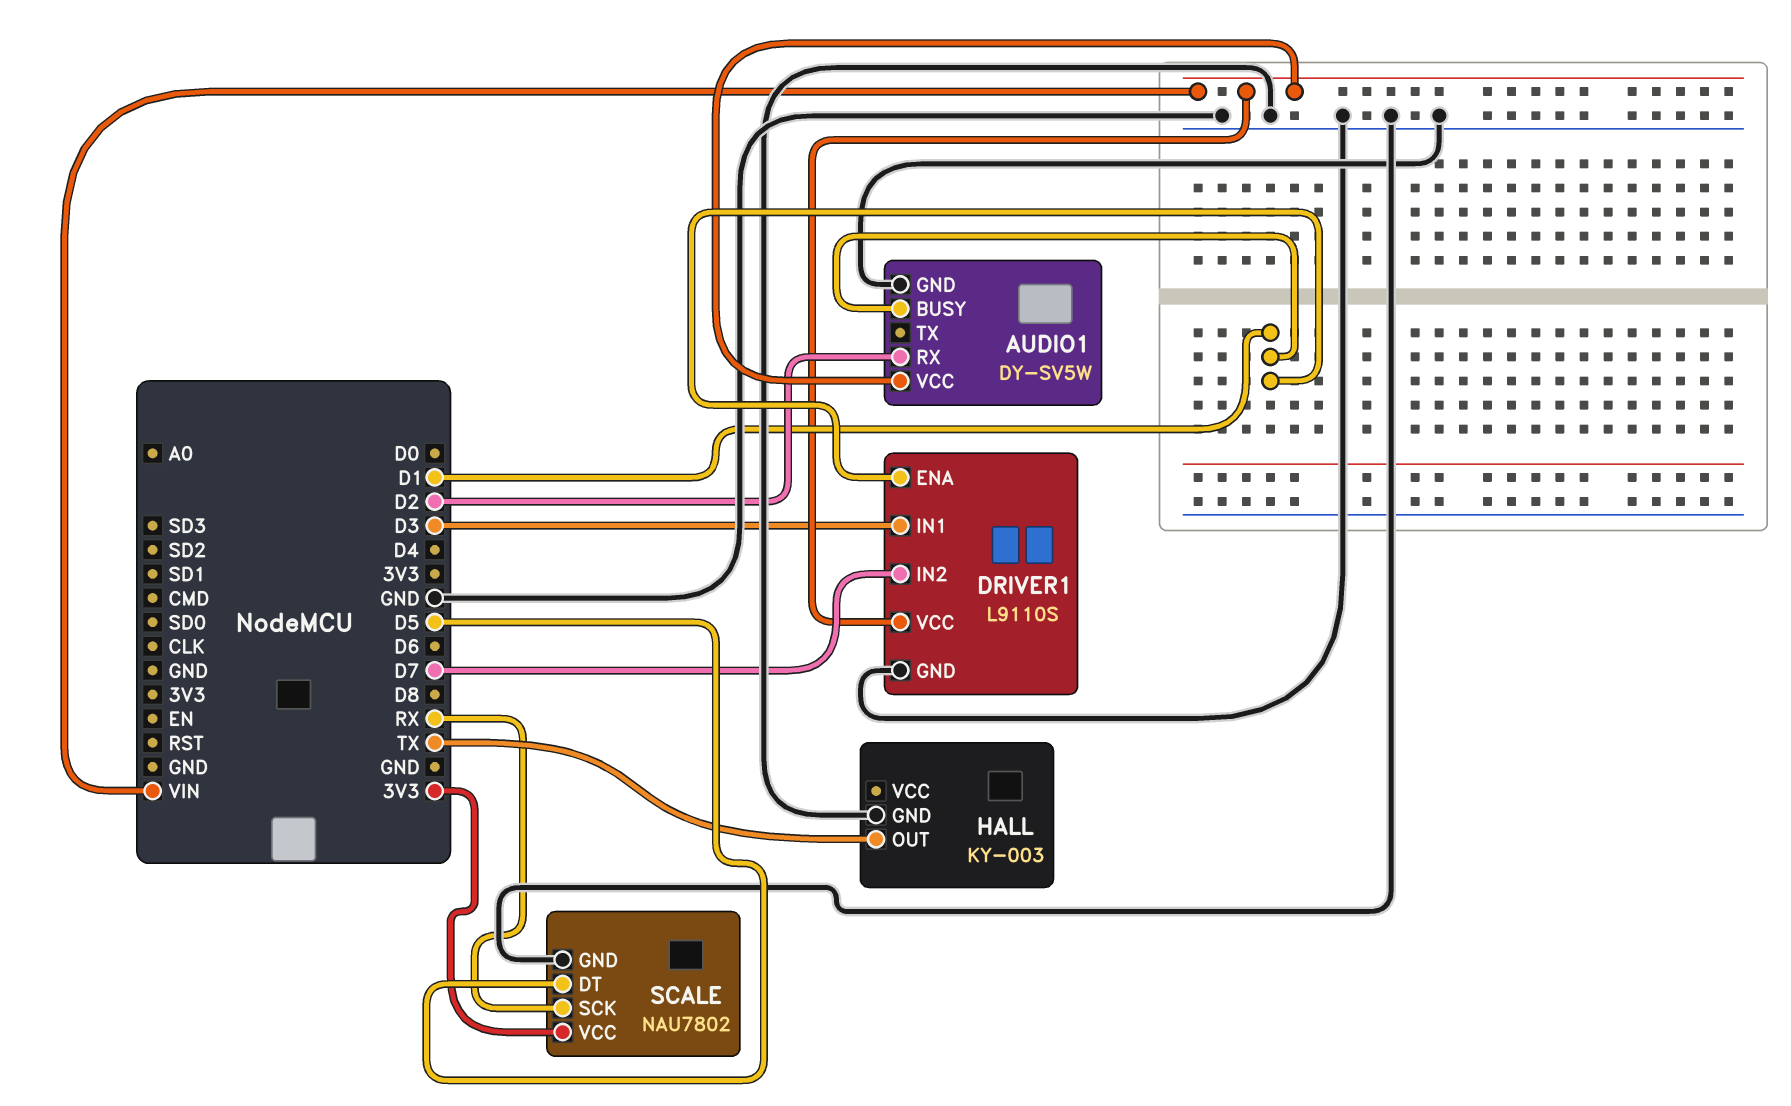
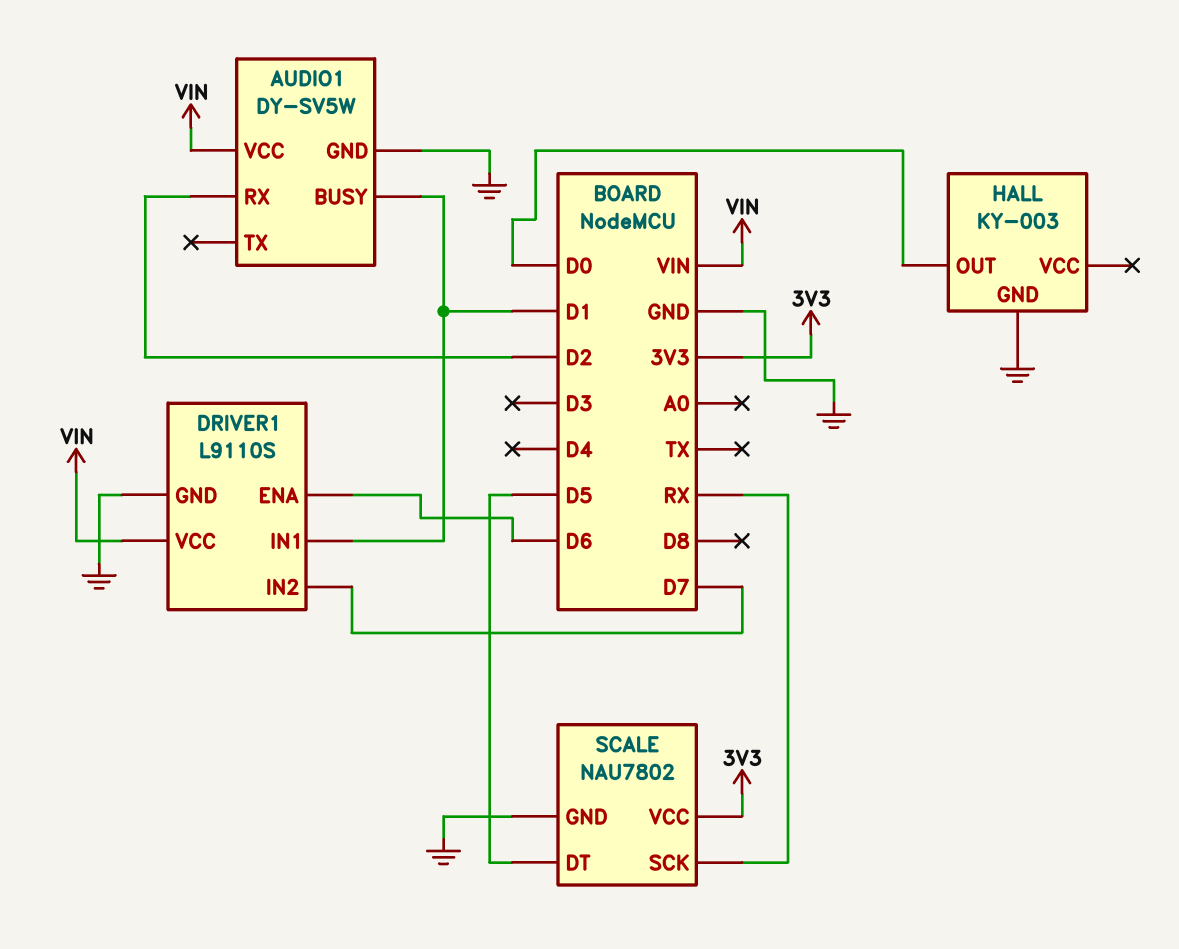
DRIVER1 pin ENA: D1 -> D6
DRIVER1 pin IN1: D3 -> D1
HALL pin OUT: TX -> D0

